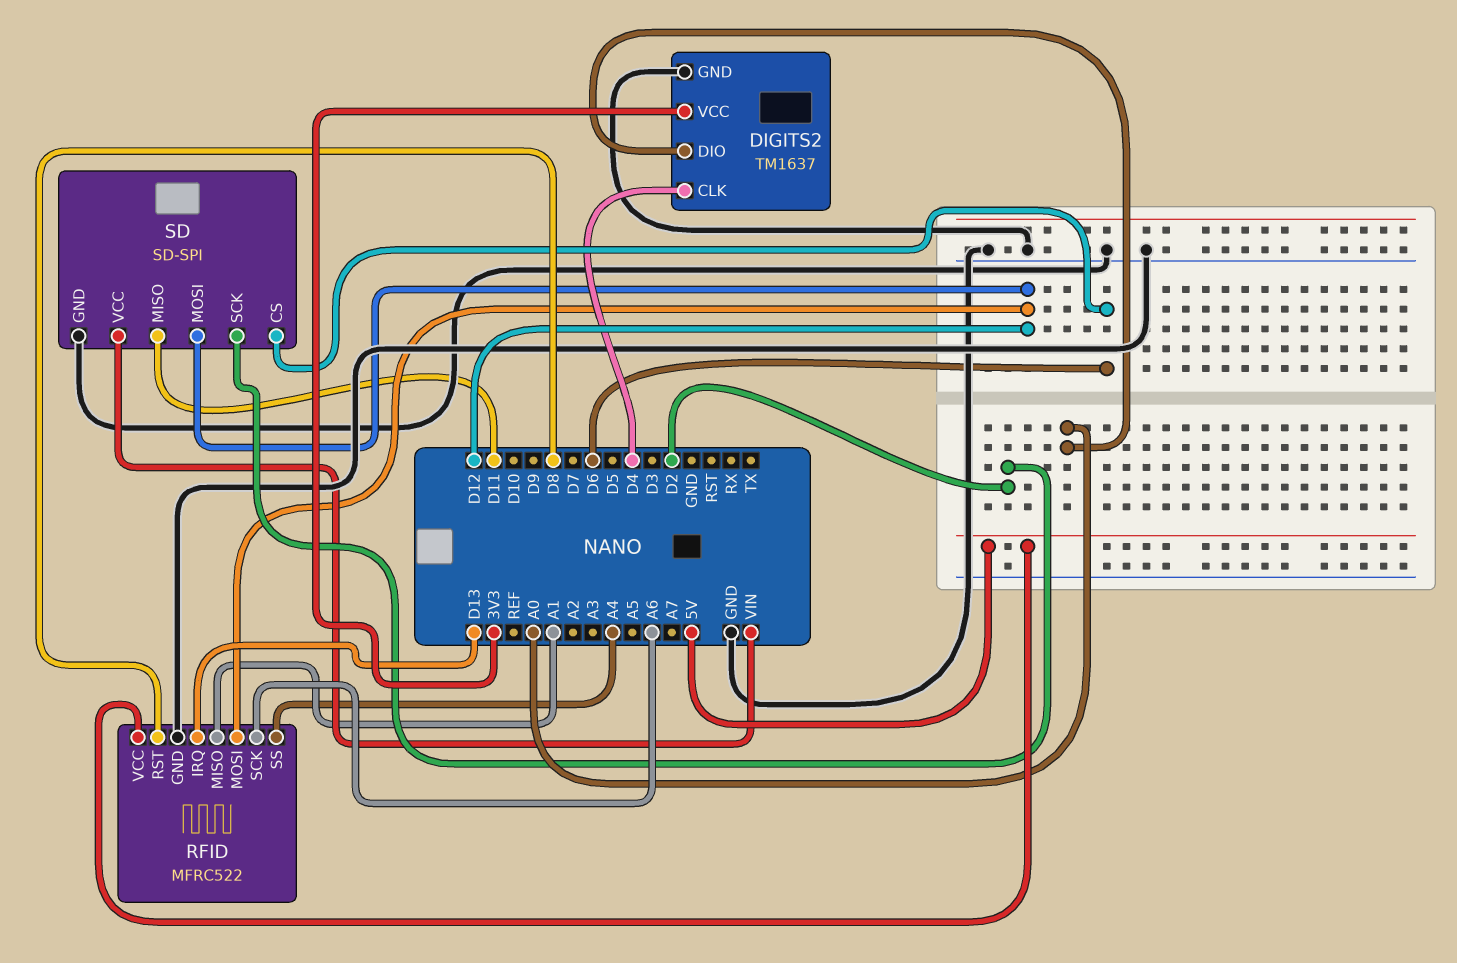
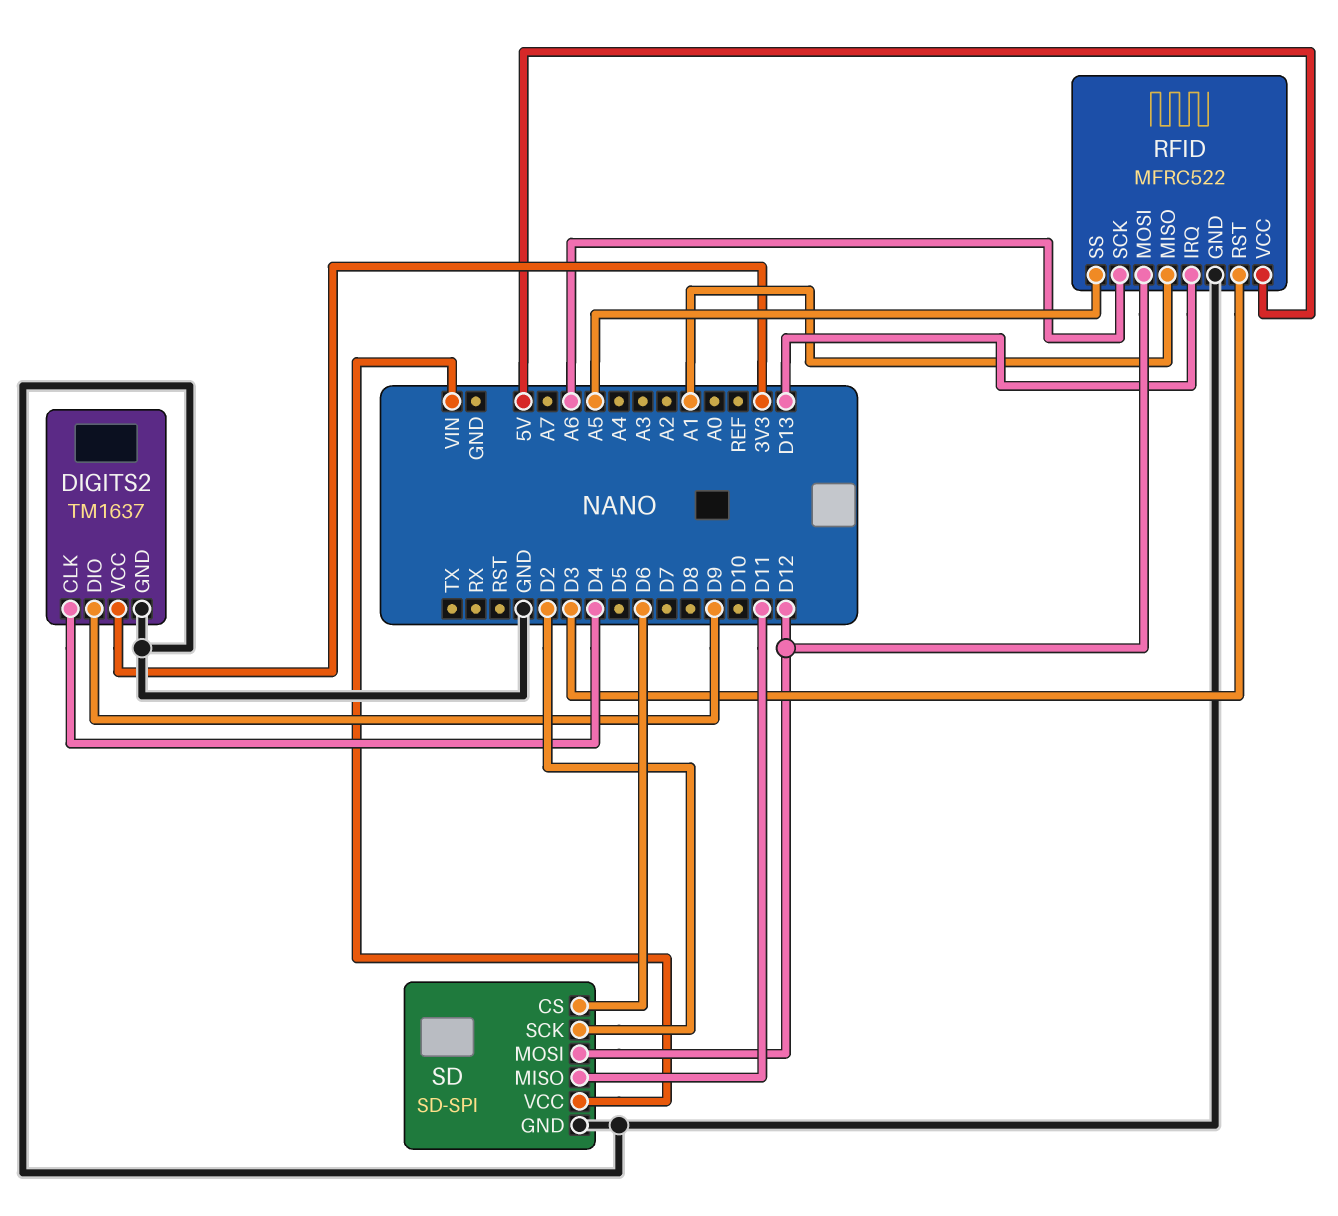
DIGITS2 pin DIO: A0 -> D9
RFID pin RST: D8 -> D3
RFID pin SS: A4 -> A5

